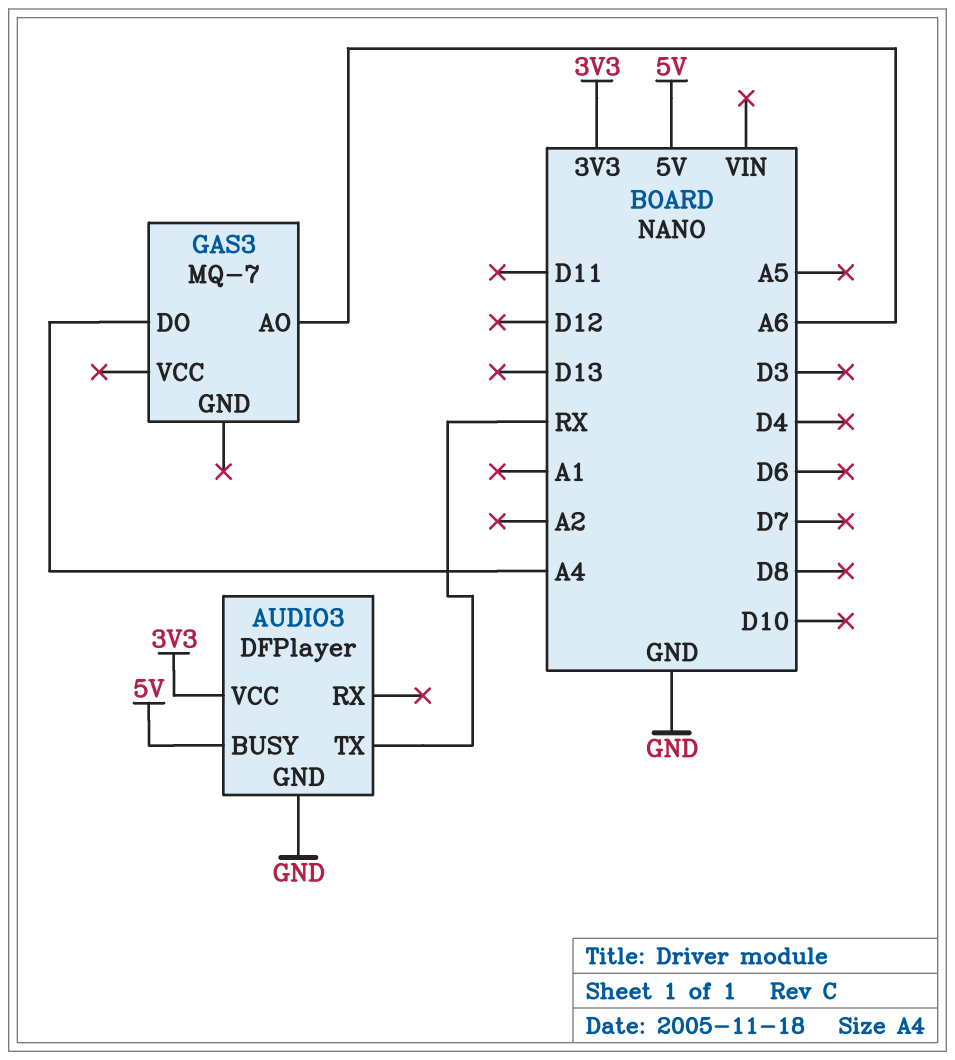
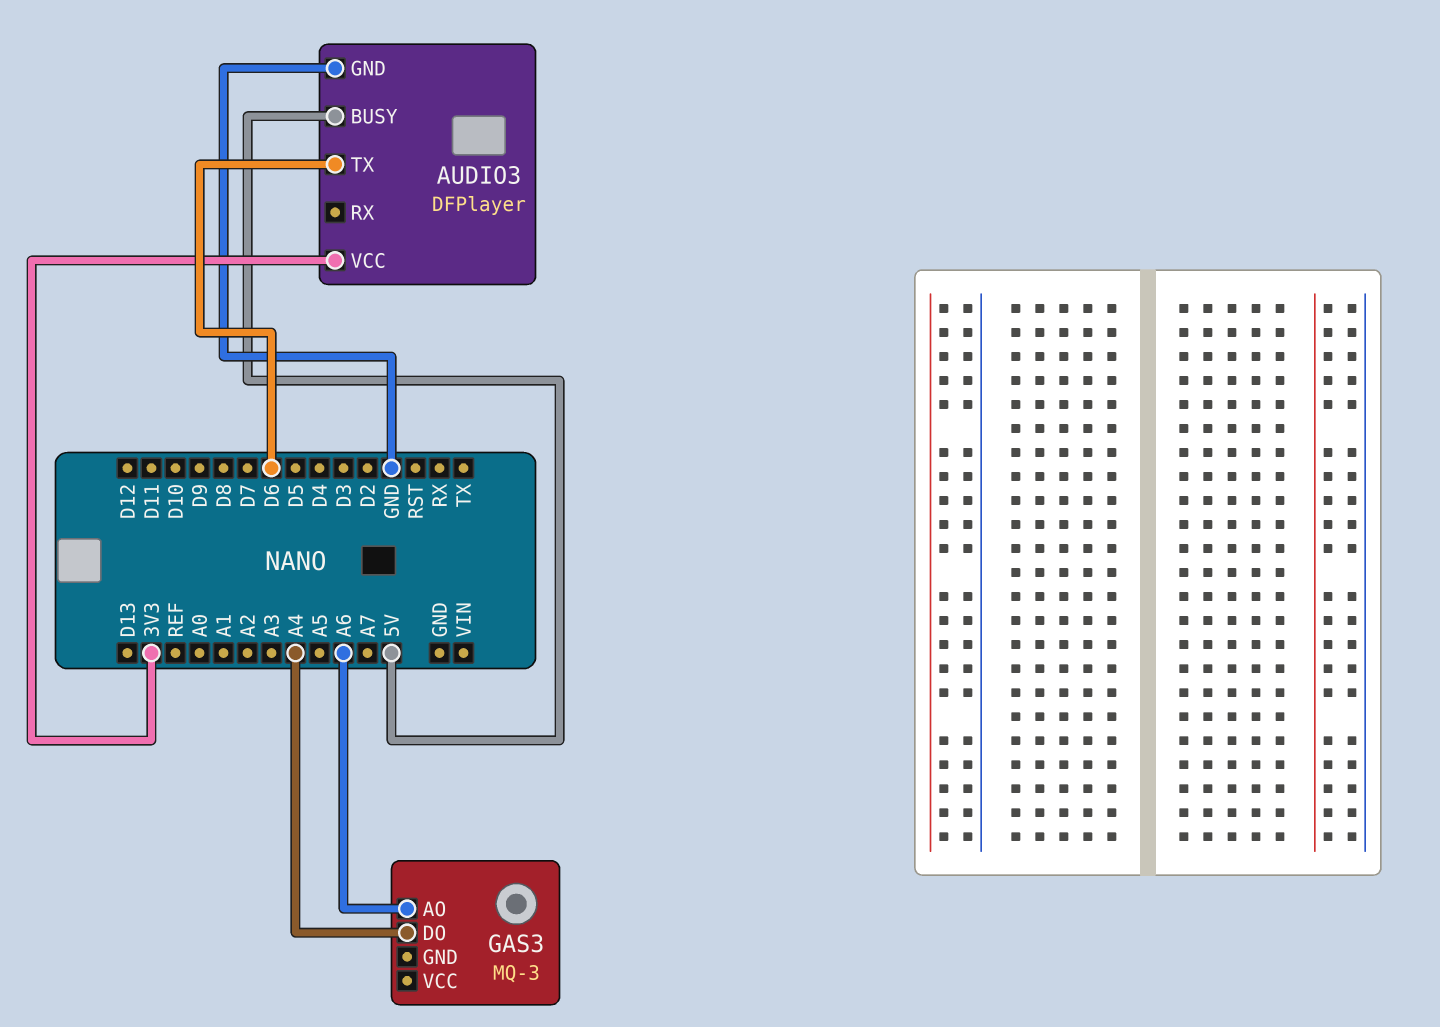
AUDIO3 pin TX: RX -> D6
GAS3: MQ-7 -> MQ-3

